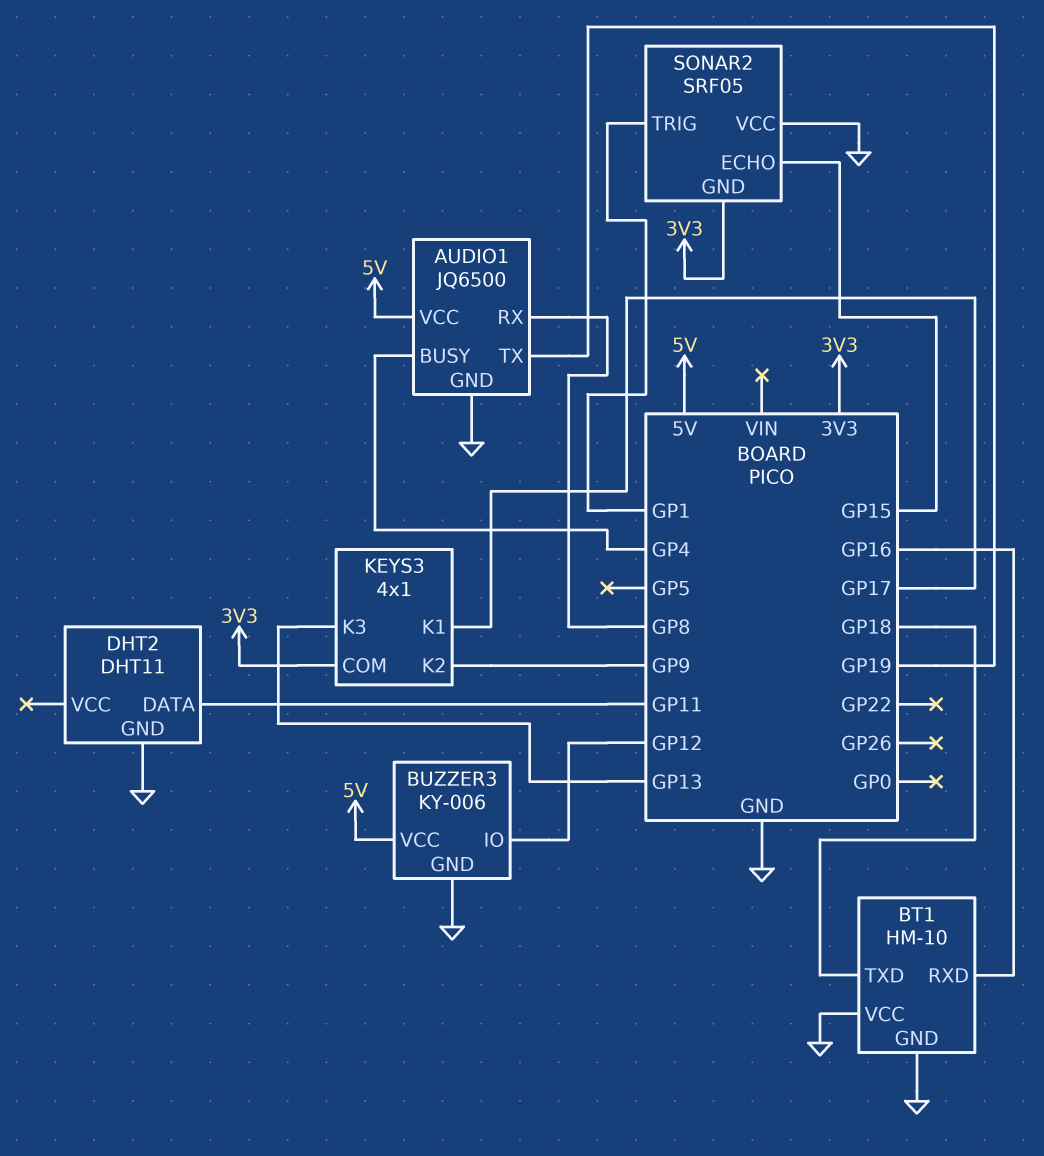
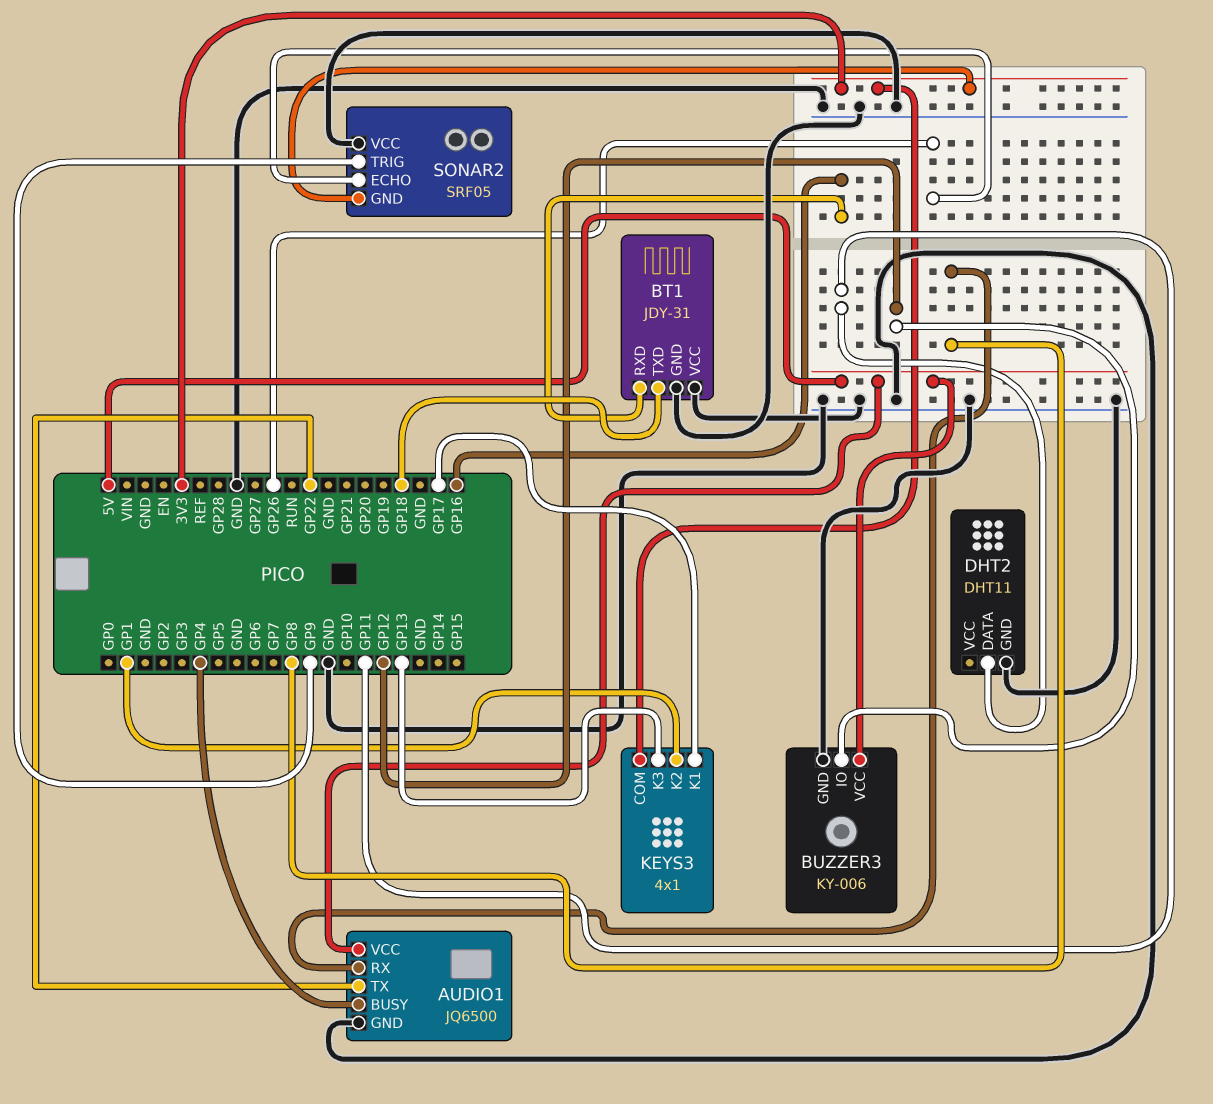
AUDIO1 pin TX: GP19 -> GP22
BT1: HM-10 -> JDY-31
KEYS3 pin K2: GP9 -> GP1
SONAR2 pin ECHO: GP15 -> GP26
SONAR2 pin TRIG: GP1 -> GP9

